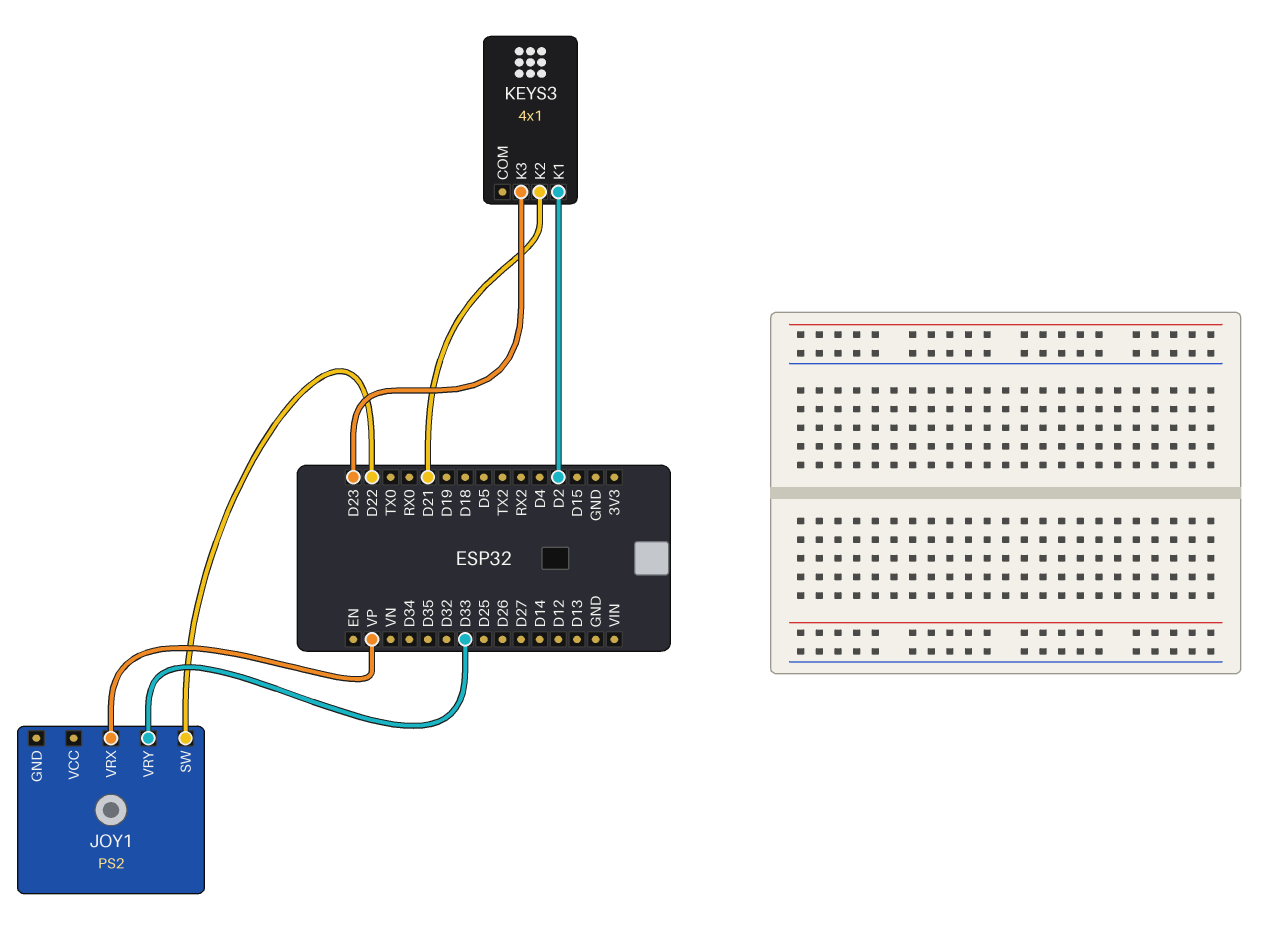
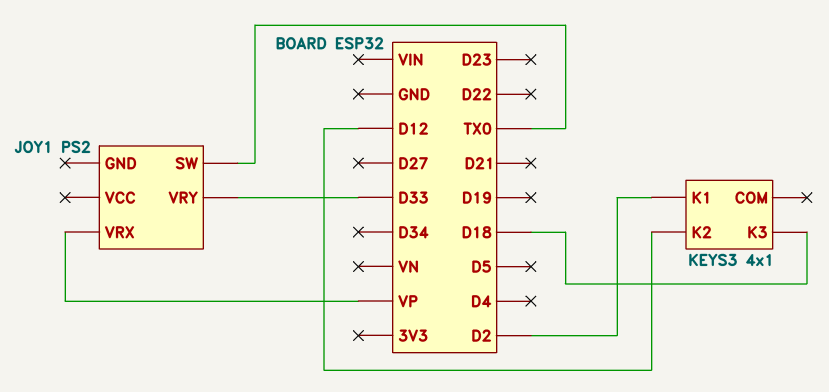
JOY1 pin SW: D22 -> TX0
KEYS3 pin K2: D21 -> D12
KEYS3 pin K3: D23 -> D18

